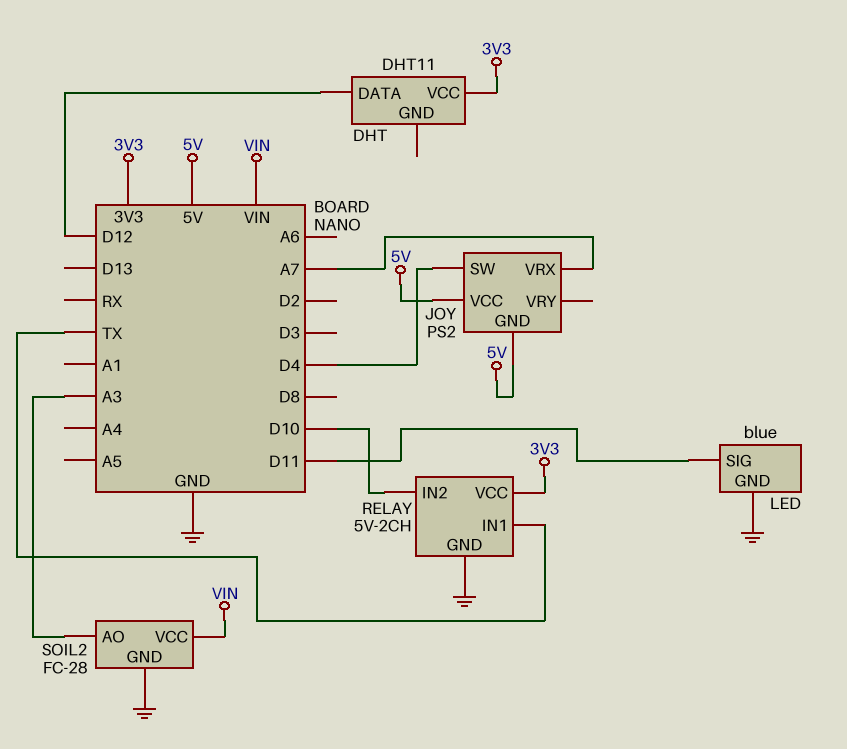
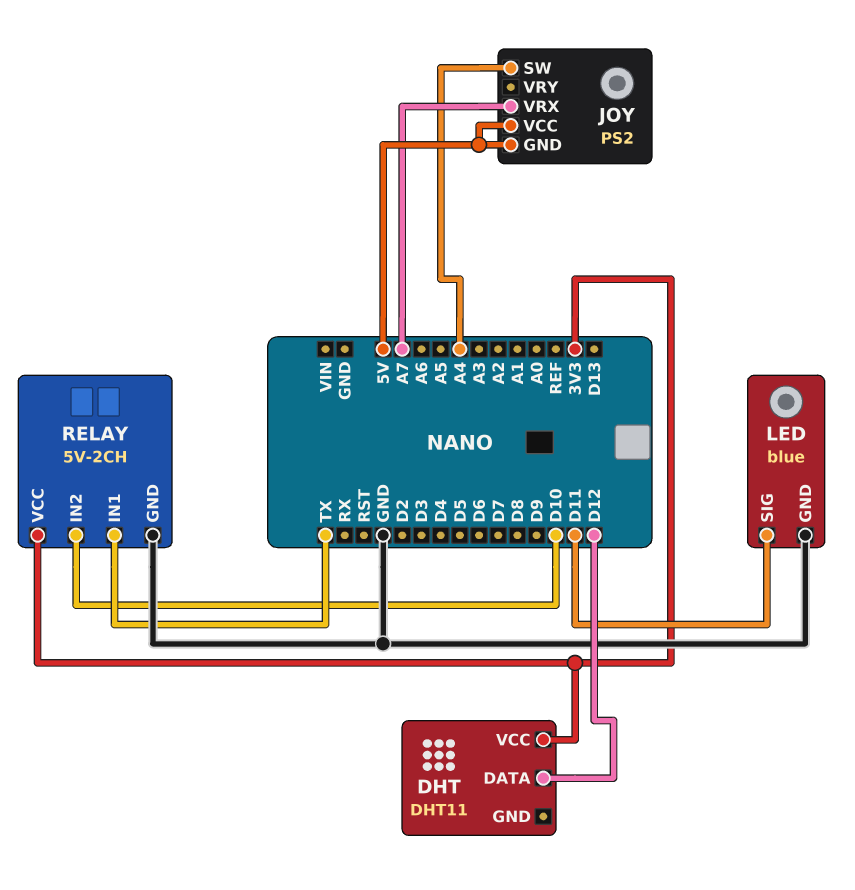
JOY pin SW: D4 -> A4
SOIL2: FC-28 -> none
SOIL2 pin AO: A3 -> none
SOIL2 pin GND: GND -> none
SOIL2 pin VCC: VIN -> none

